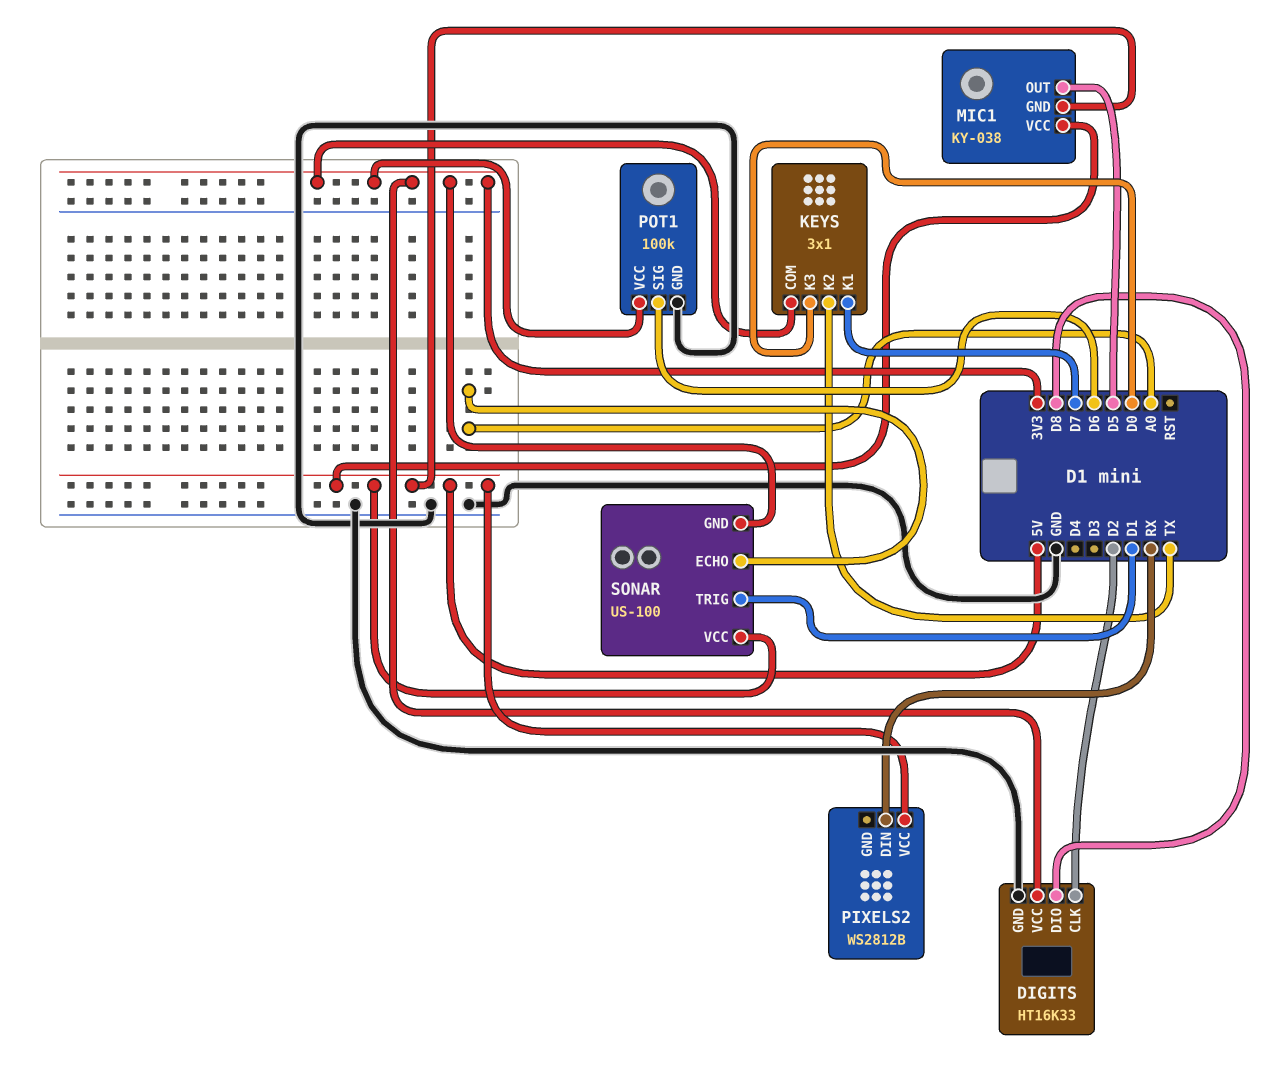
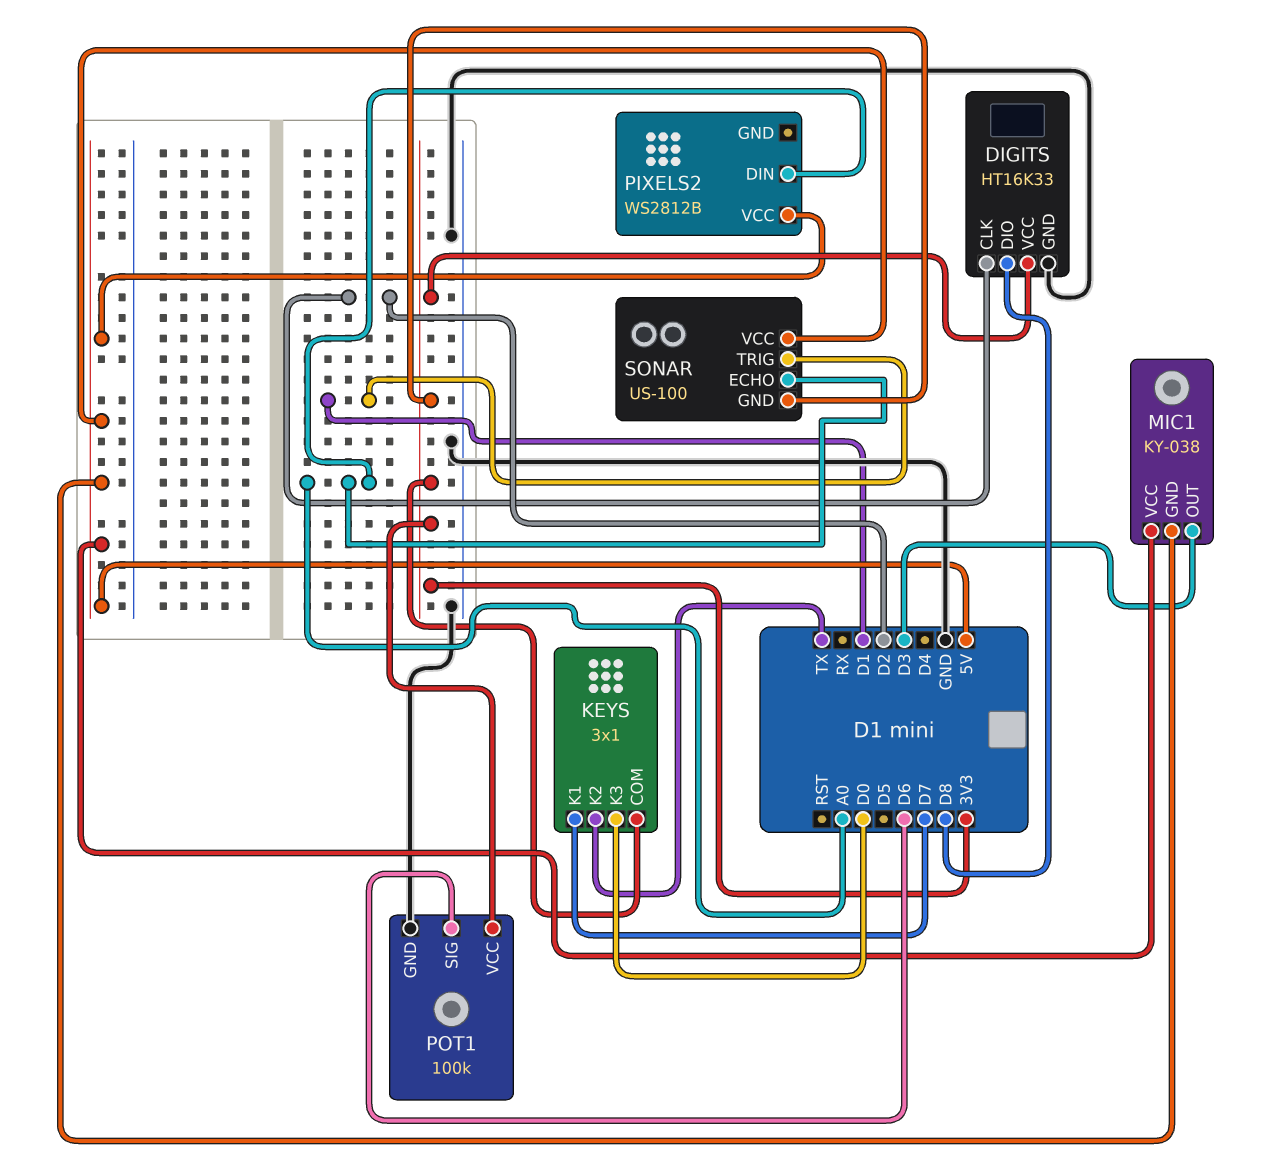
MIC1 pin OUT: D5 -> D3
PIXELS2 pin DIN: RX -> A0

